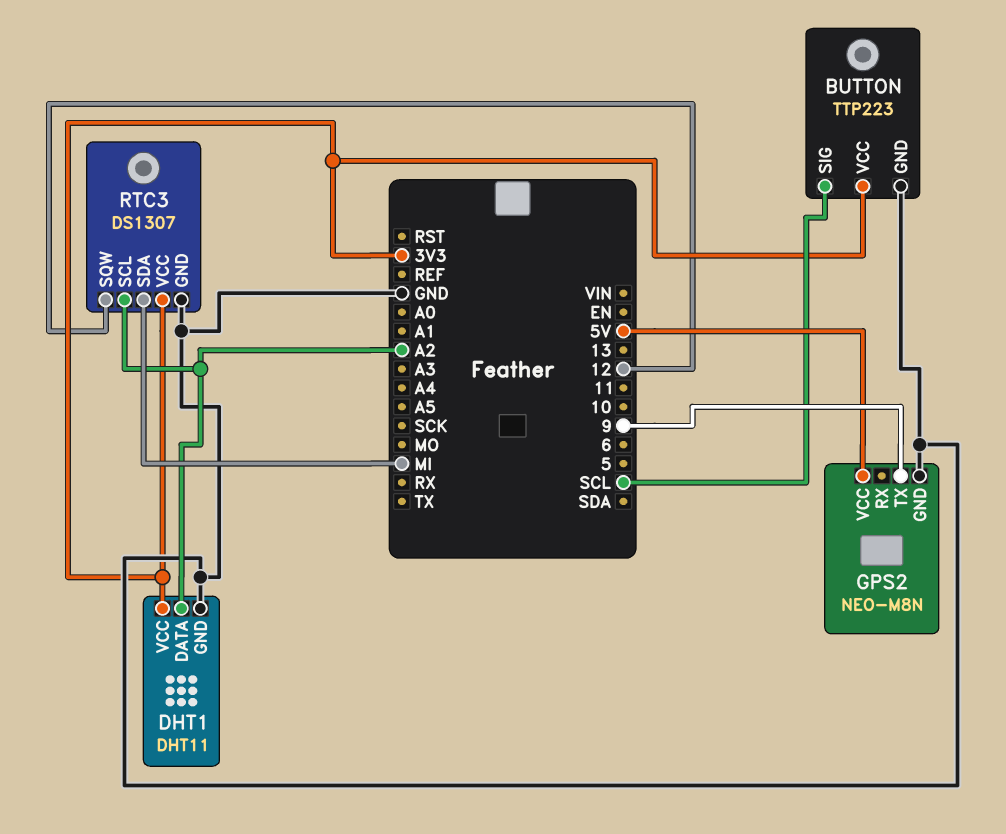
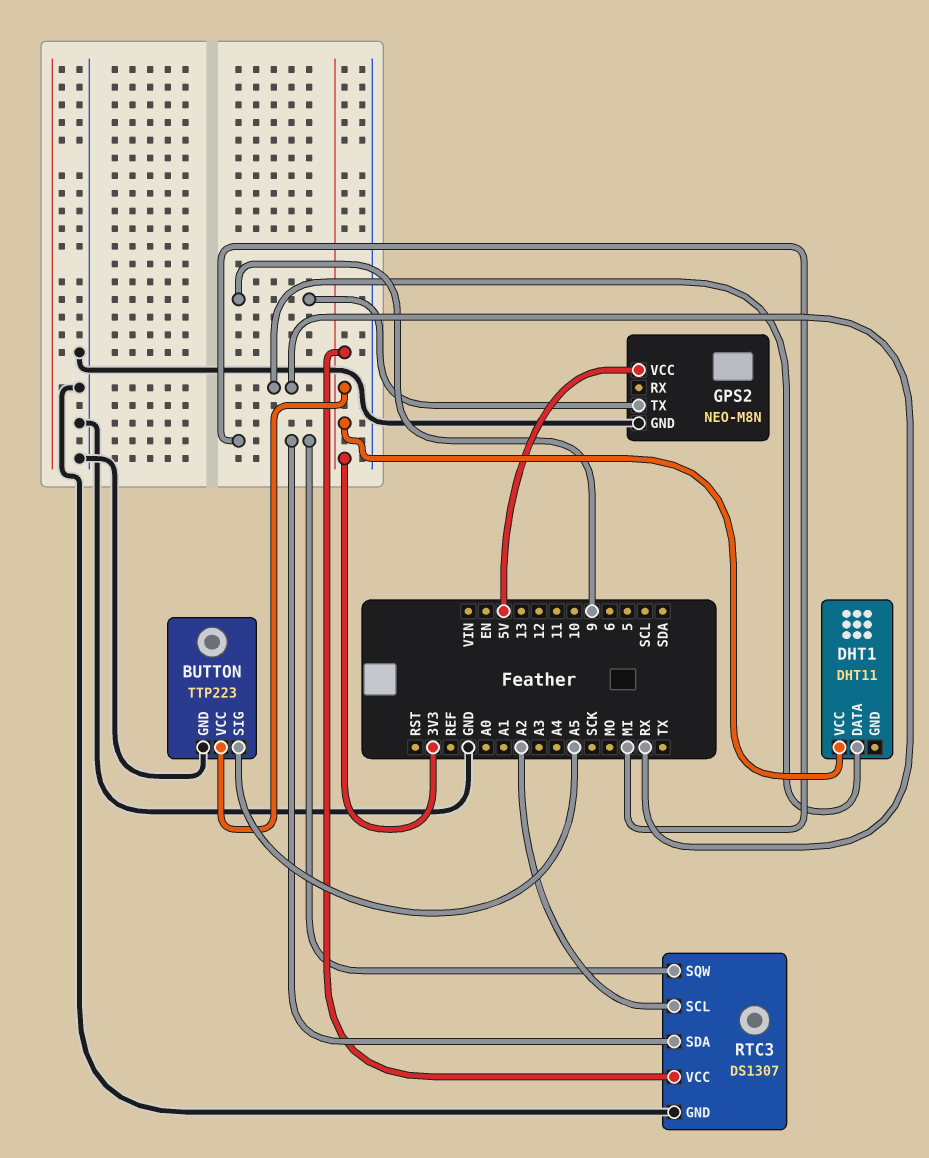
BUTTON pin SIG: SCL -> A5
DHT1 pin DATA: A2 -> RX
DHT1 pin GND: GND -> none
RTC3 pin SQW: 12 -> MI

